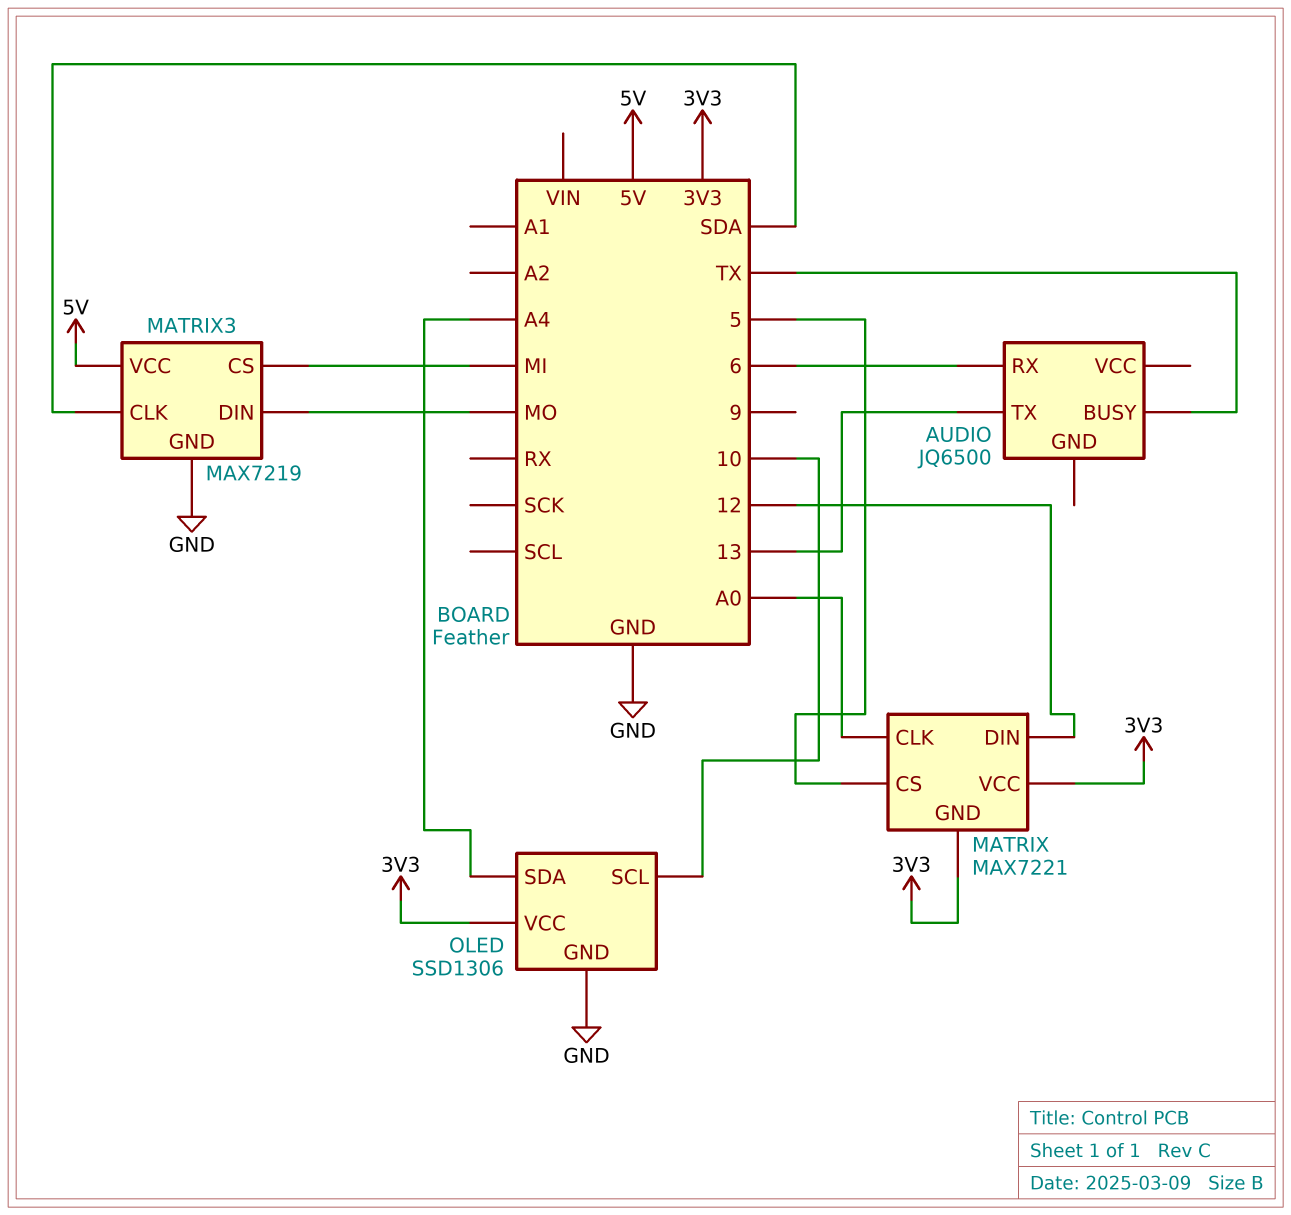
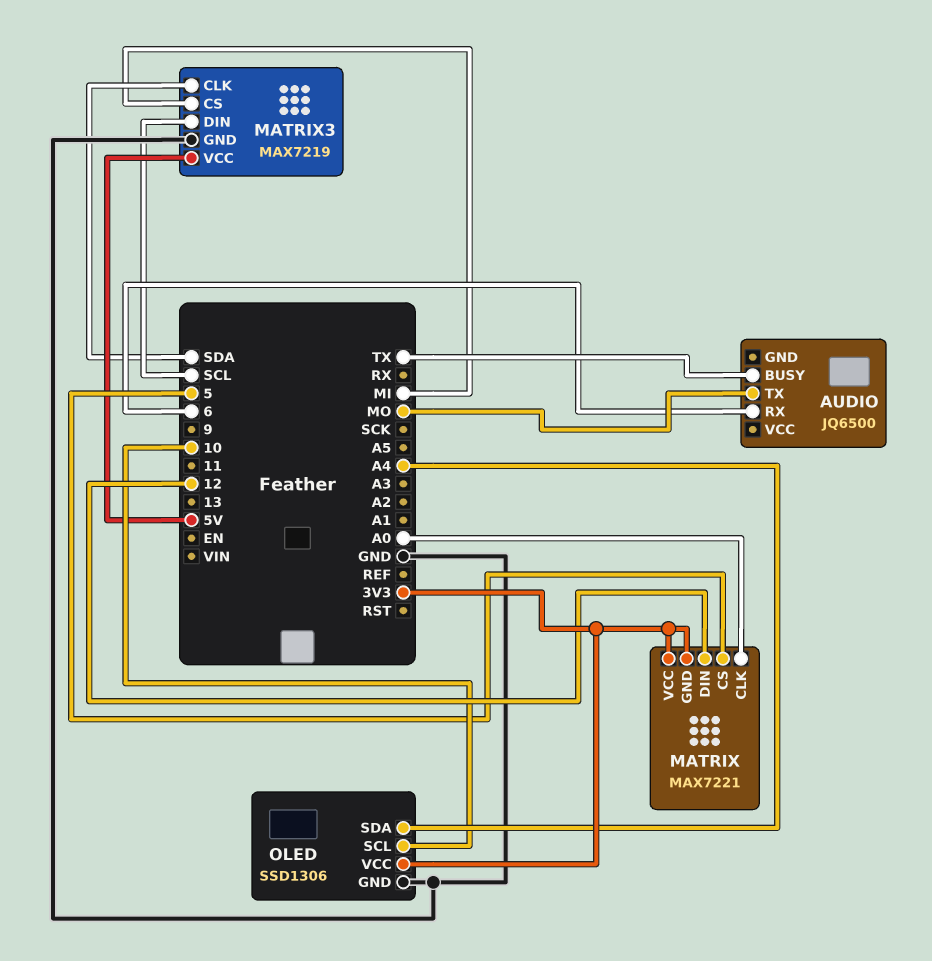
AUDIO pin TX: 13 -> MO
MATRIX3 pin DIN: MO -> SCL

